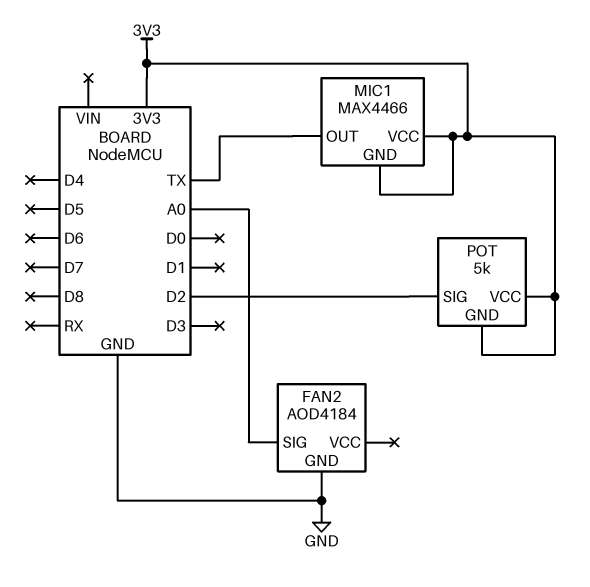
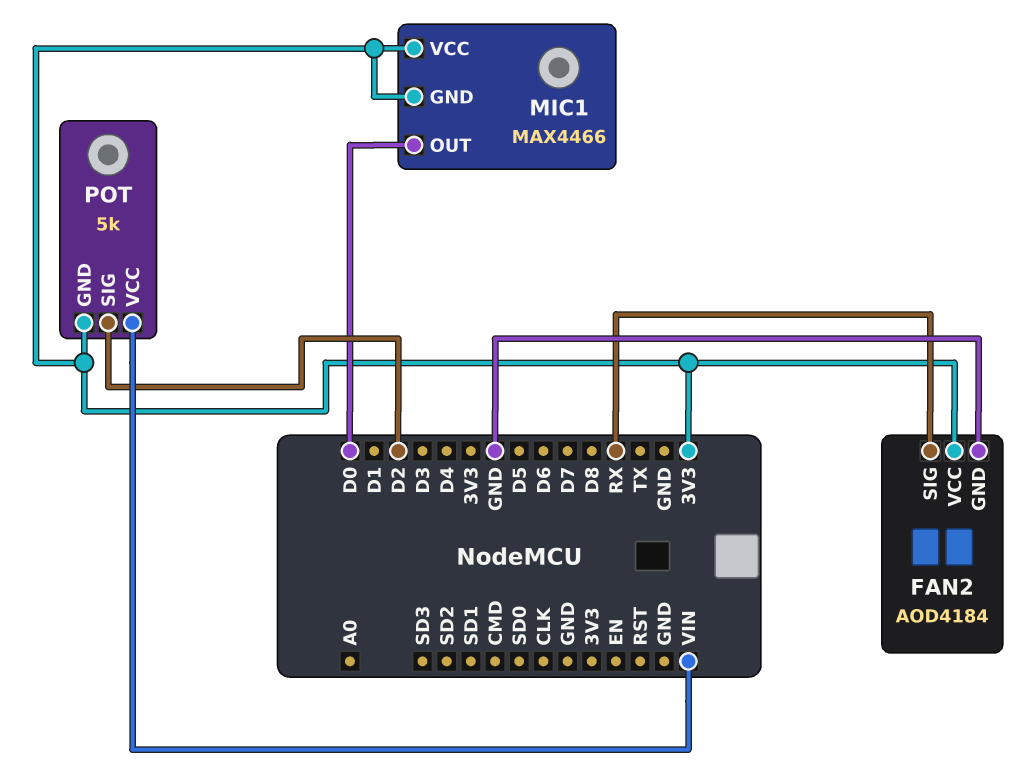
FAN2 pin SIG: A0 -> RX
FAN2 pin VCC: none -> 3V3
MIC1 pin OUT: TX -> D0
POT pin VCC: 3V3 -> VIN

